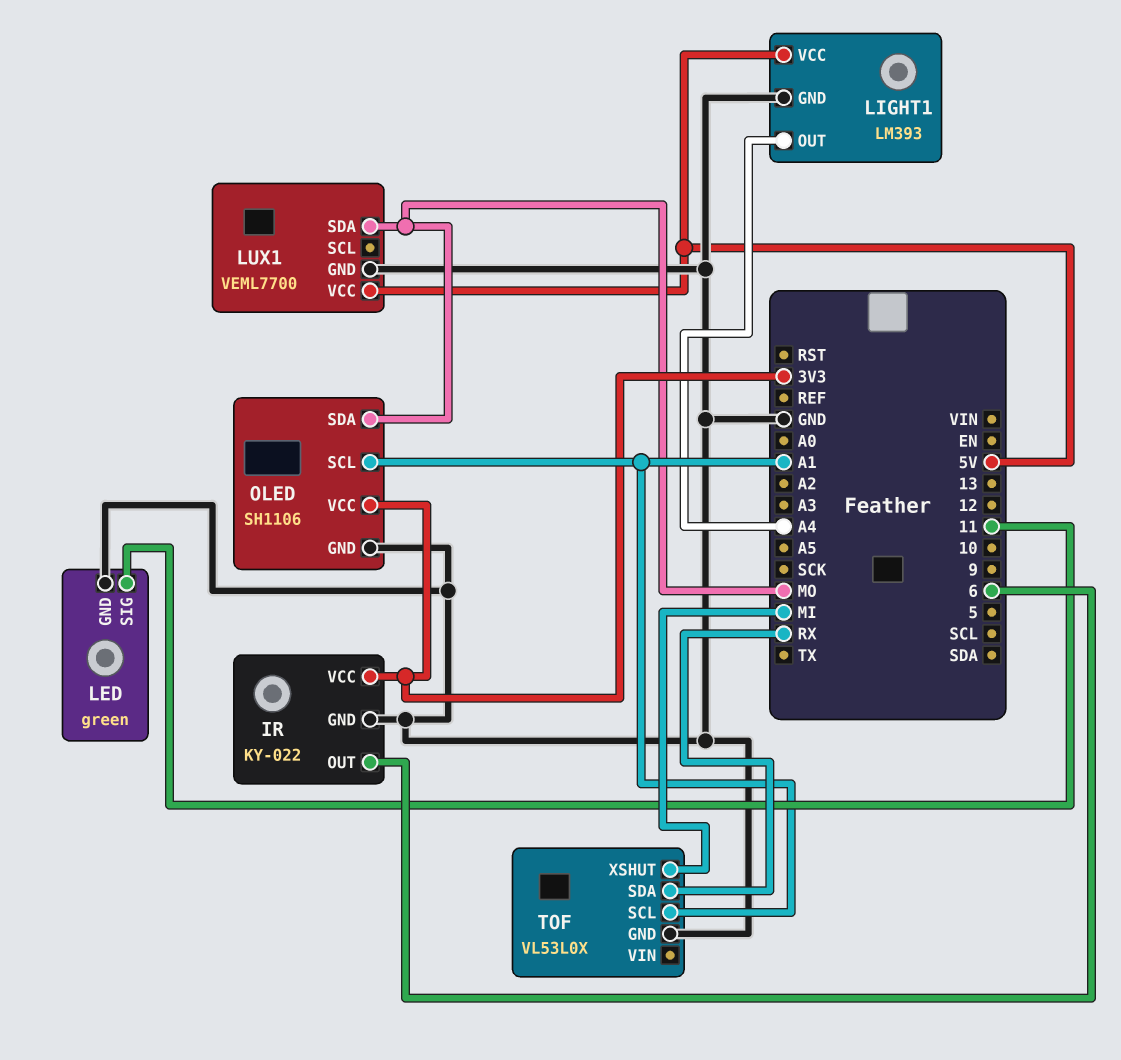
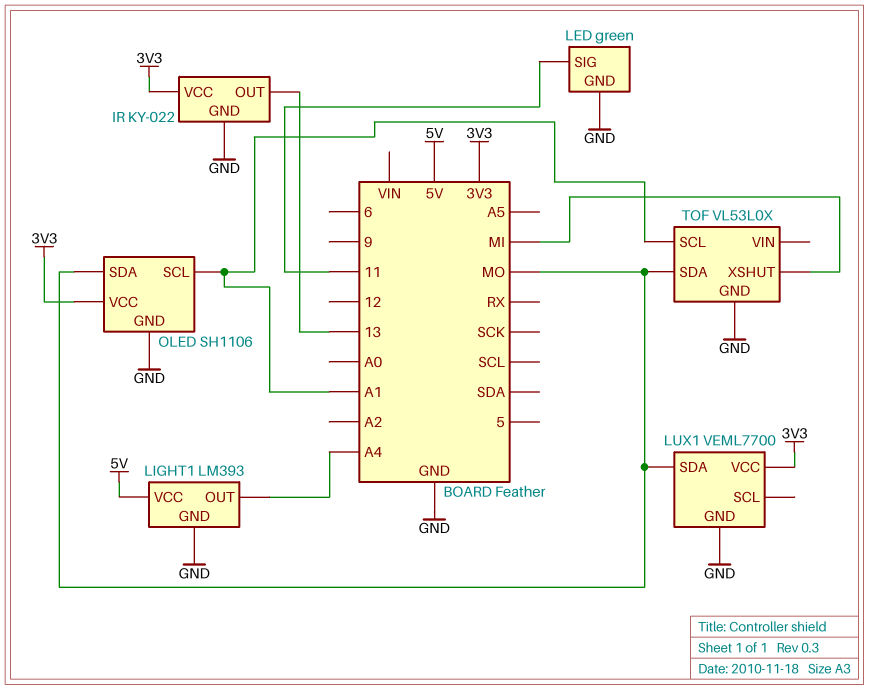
IR pin OUT: 6 -> 13
LUX1 pin VCC: 5V -> 3V3
TOF pin SDA: RX -> MO

